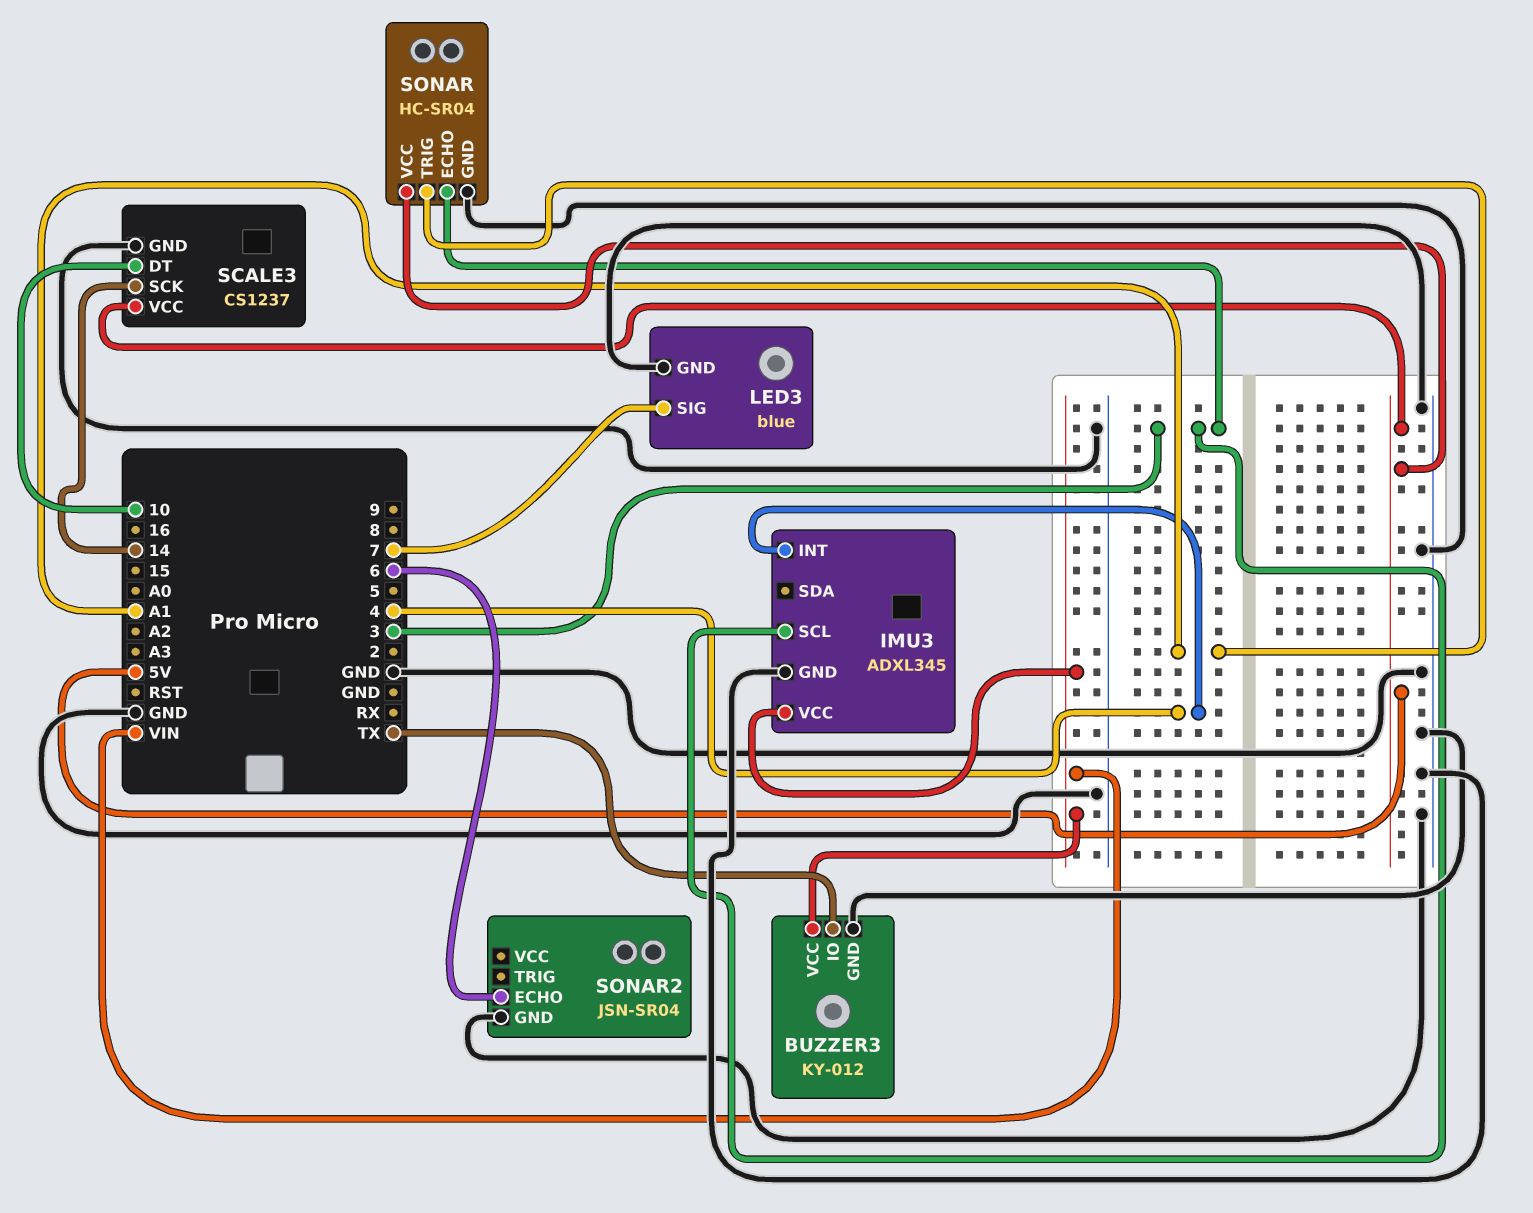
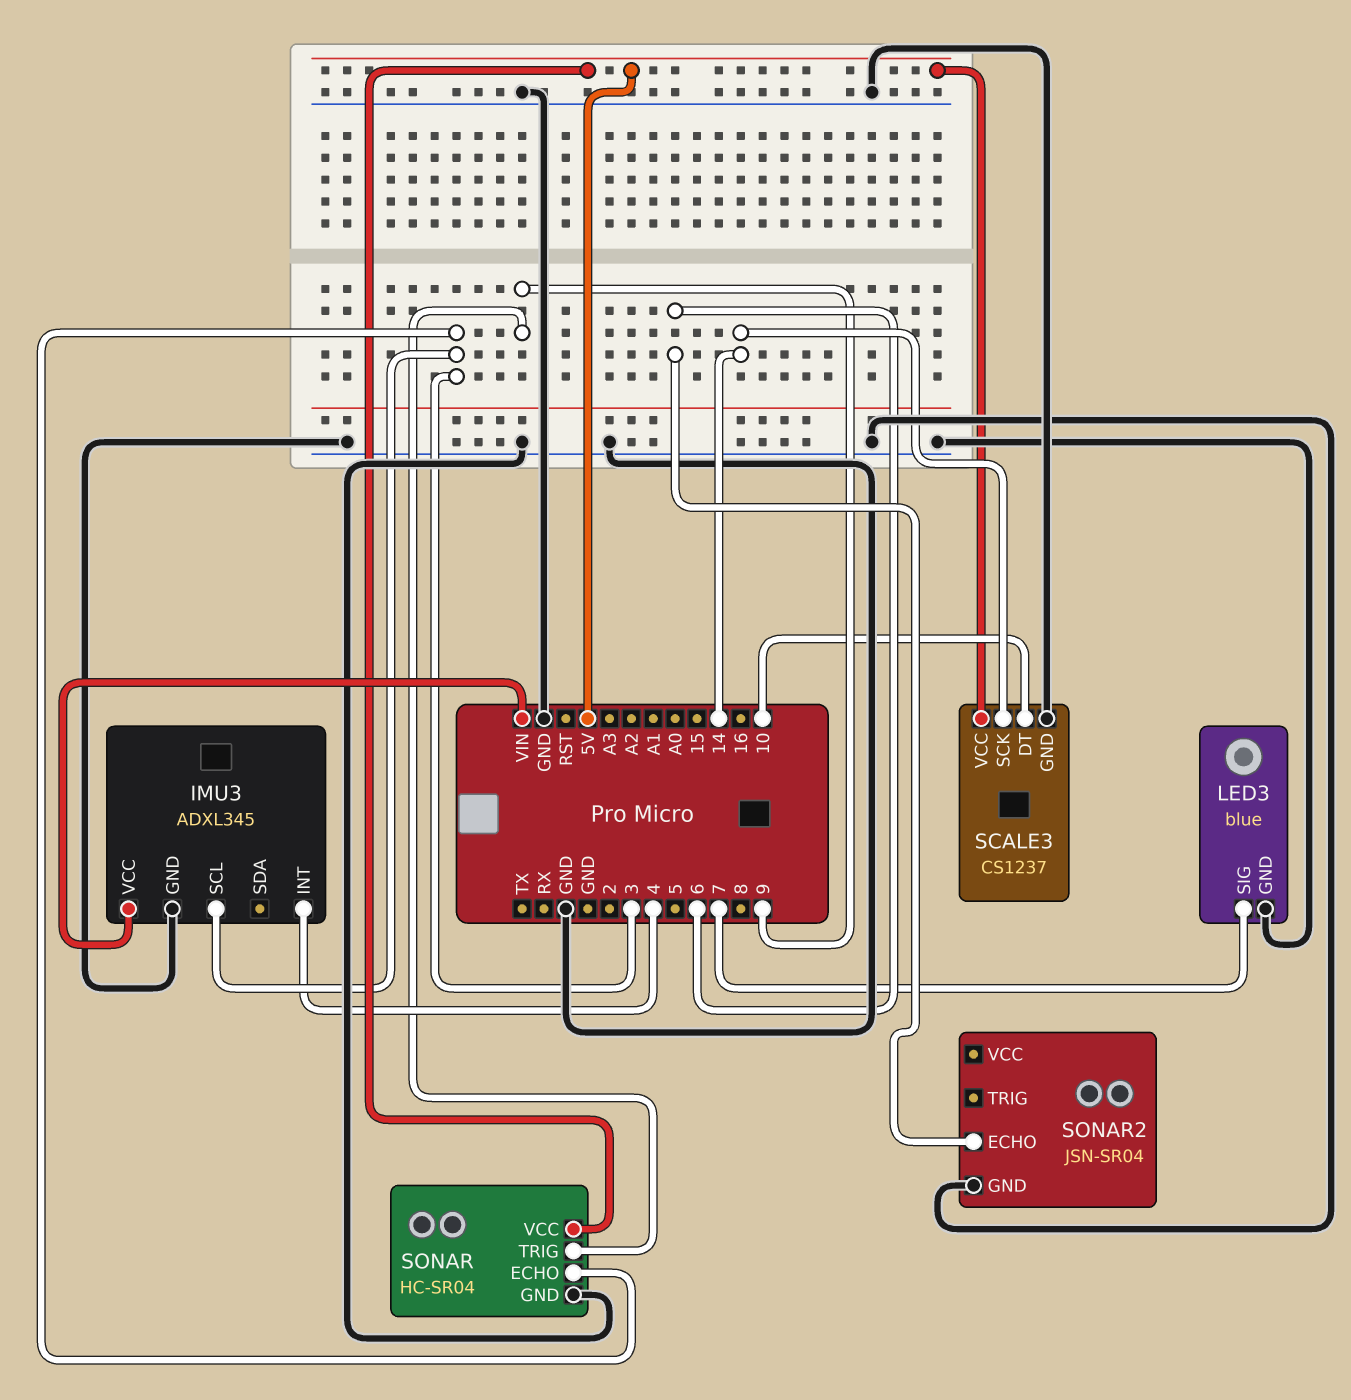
BUZZER3: KY-012 -> none
BUZZER3 pin GND: GND -> none
BUZZER3 pin IO: TX -> none
BUZZER3 pin VCC: VIN -> none
SONAR pin TRIG: A1 -> 9

